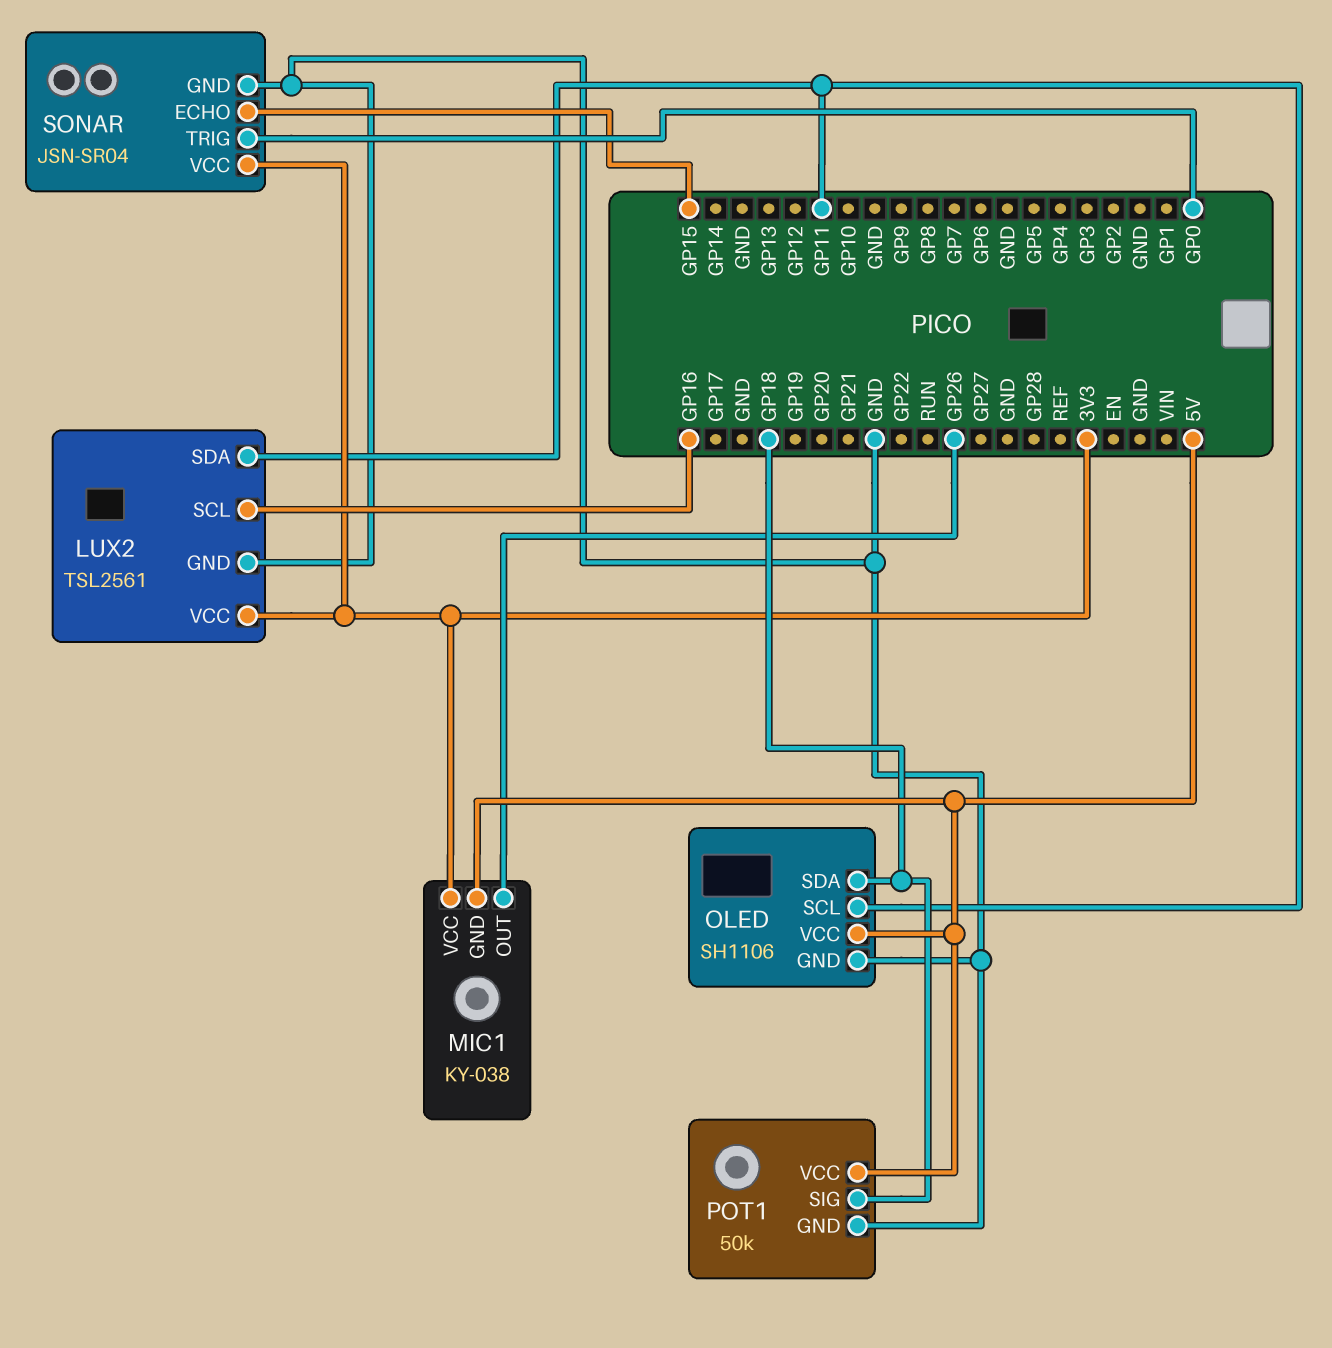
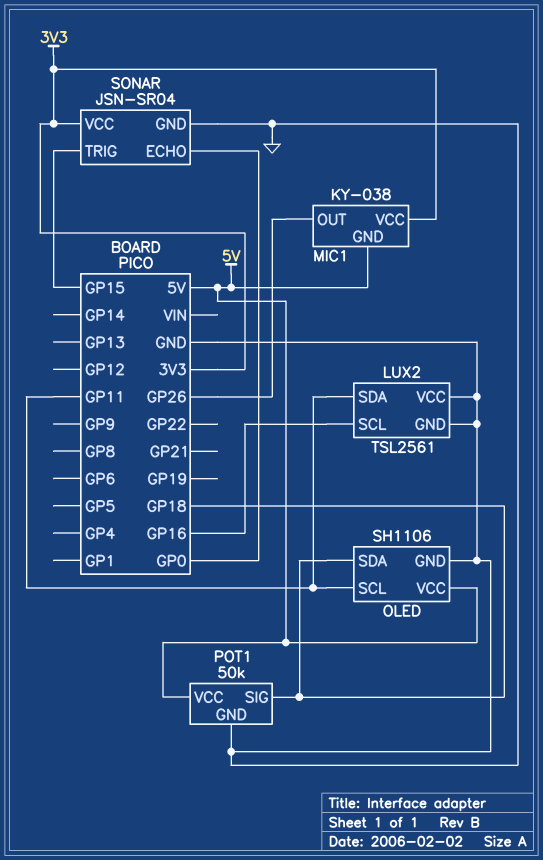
LUX2 pin VCC: 3V3 -> GND
SONAR pin ECHO: GP15 -> GP0
SONAR pin TRIG: GP0 -> GP15

